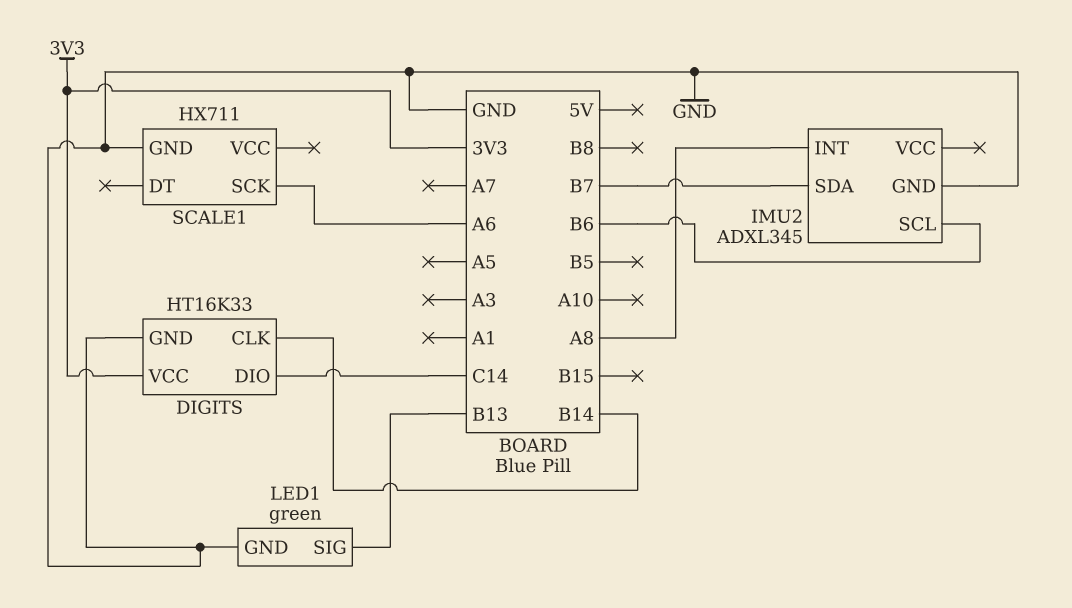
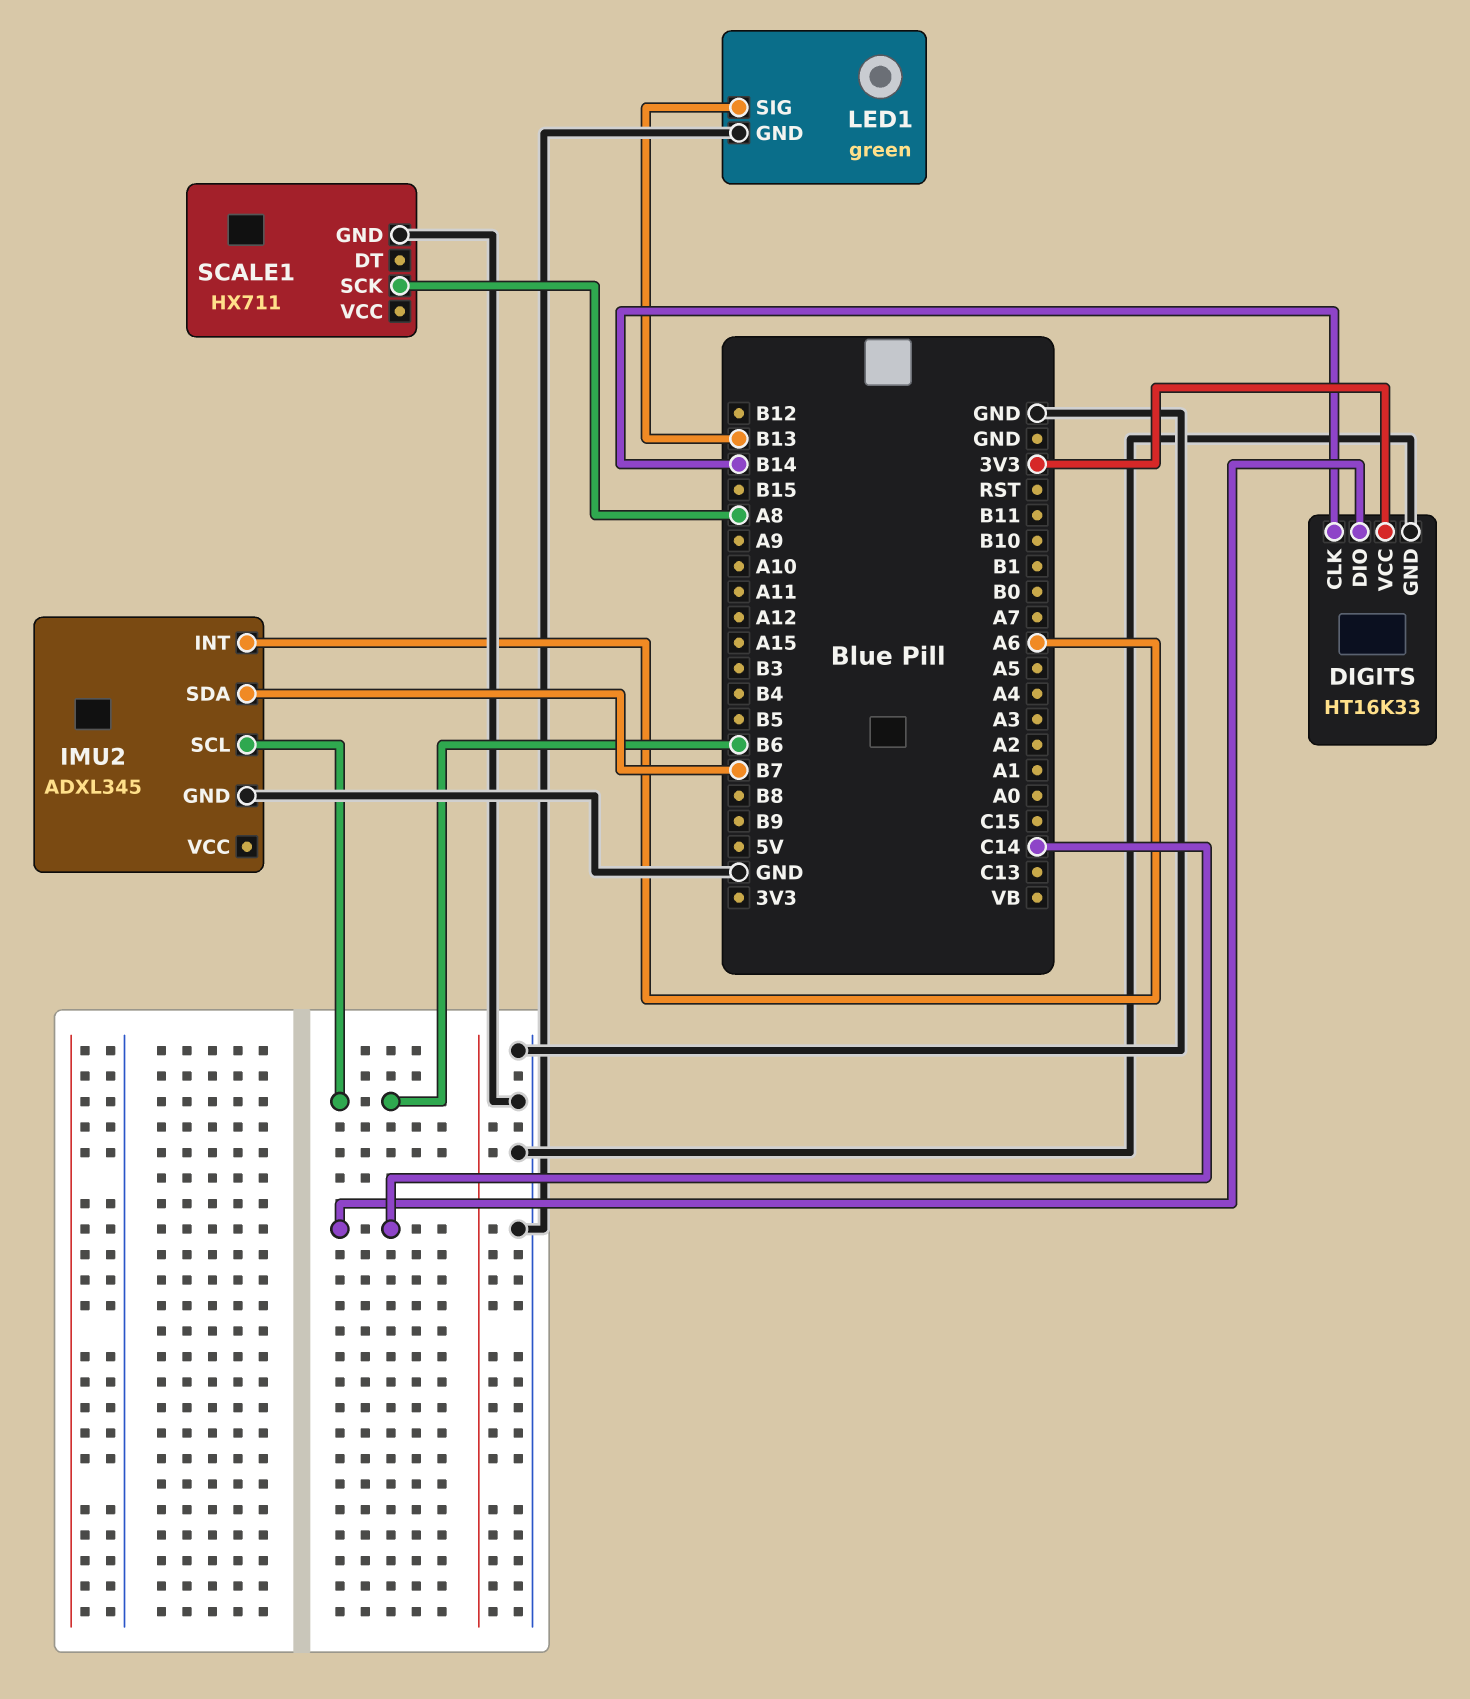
IMU2 pin INT: A8 -> A6
SCALE1 pin SCK: A6 -> A8

